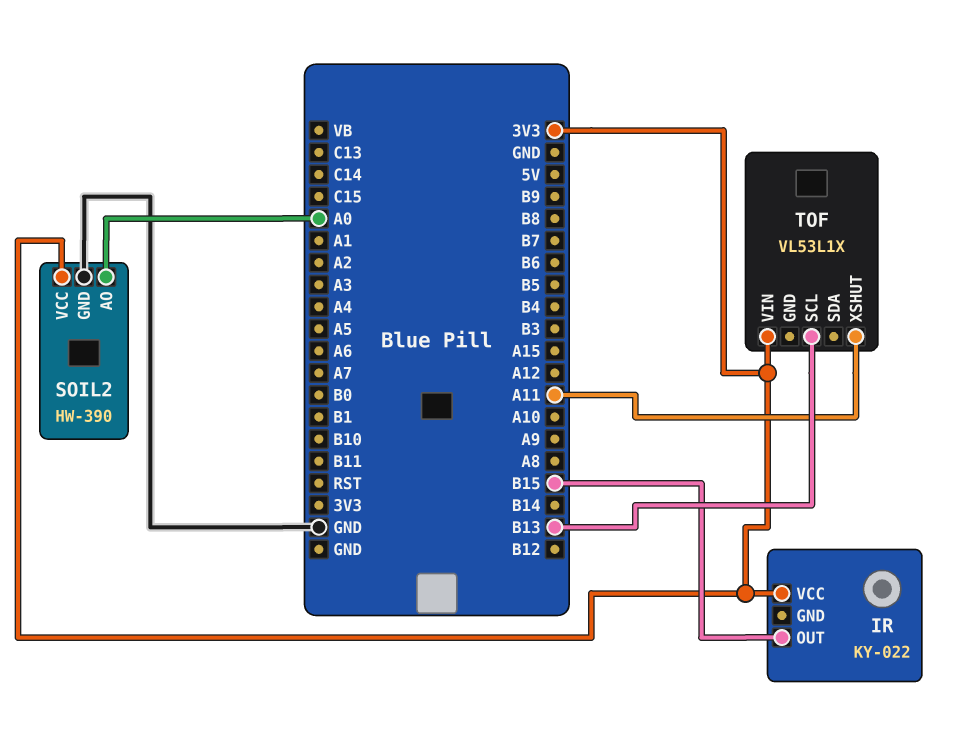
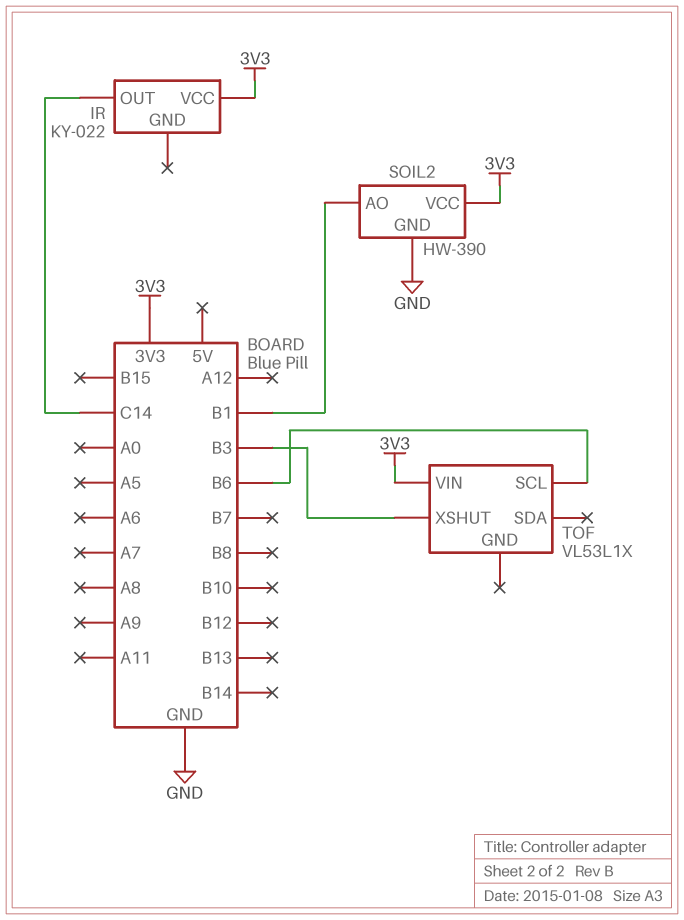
IR pin OUT: B15 -> C14
SOIL2 pin AO: A0 -> B1
TOF pin SCL: B13 -> B6
TOF pin XSHUT: A11 -> B3

